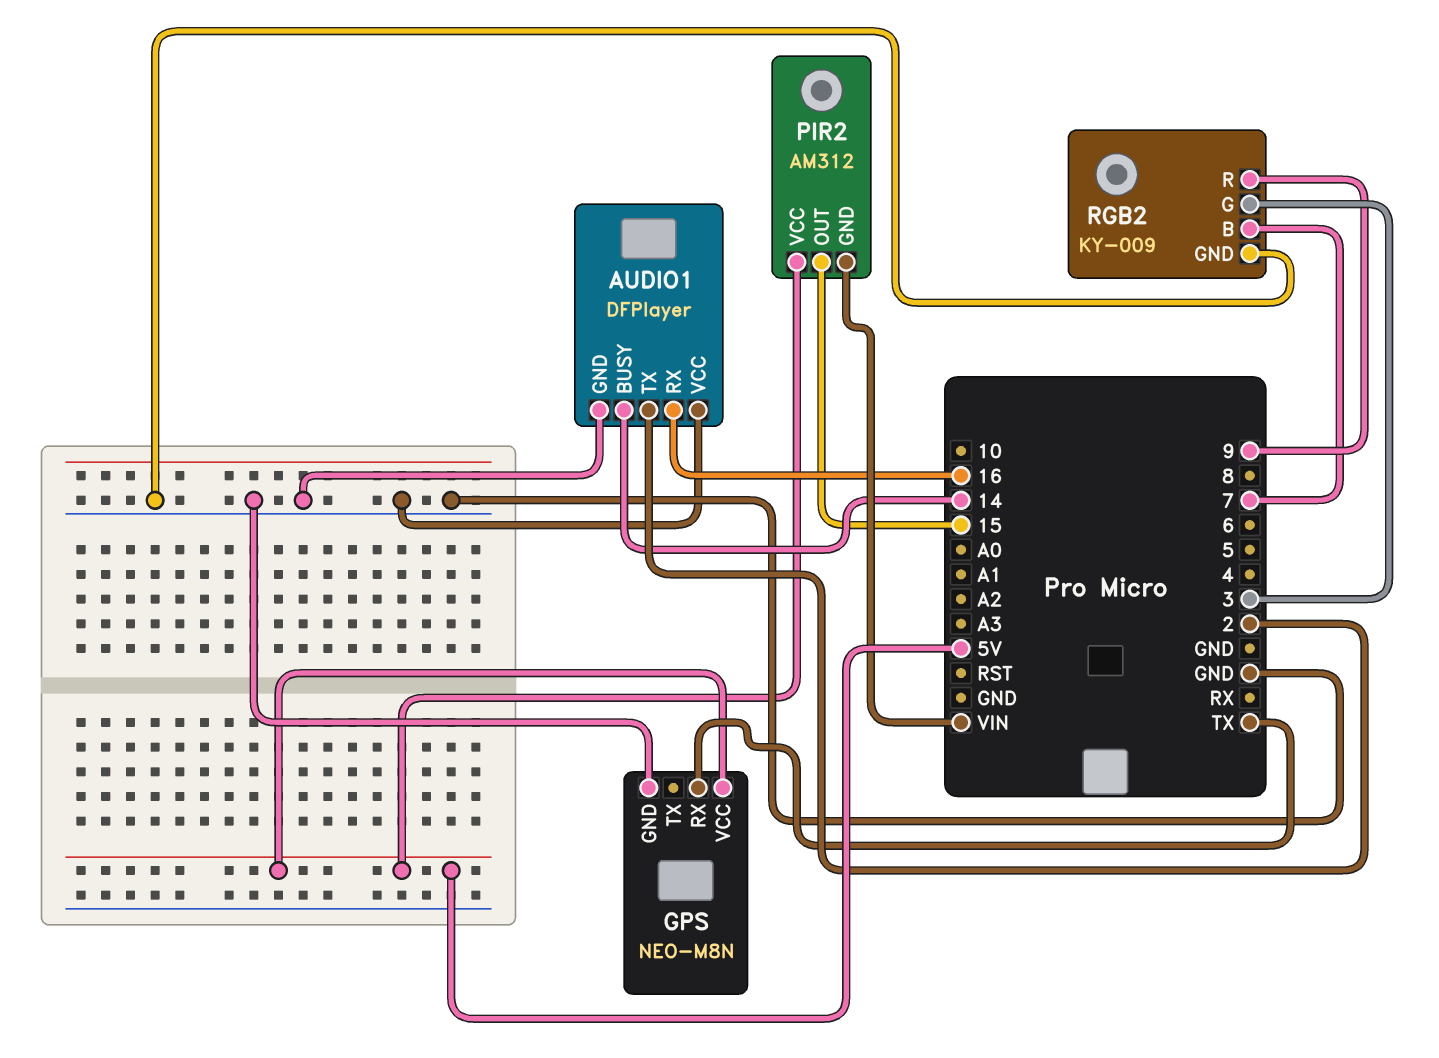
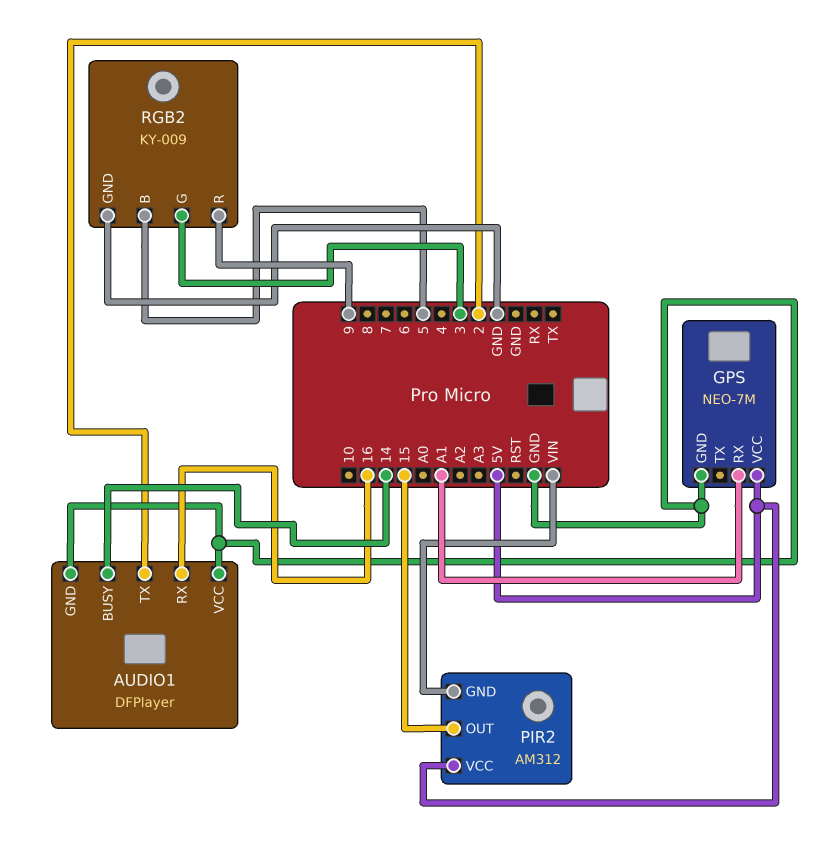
GPS: NEO-M8N -> NEO-7M
GPS pin RX: TX -> A1
RGB2 pin B: 7 -> 5

